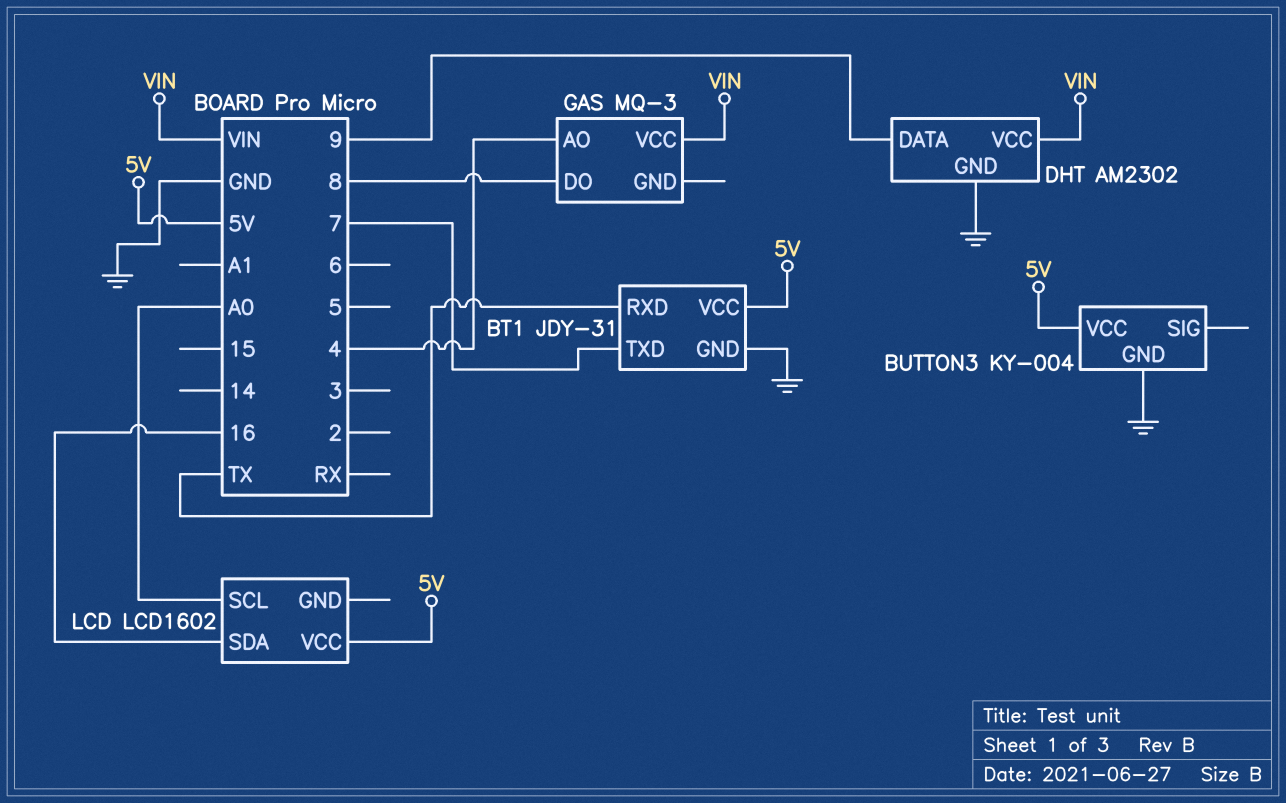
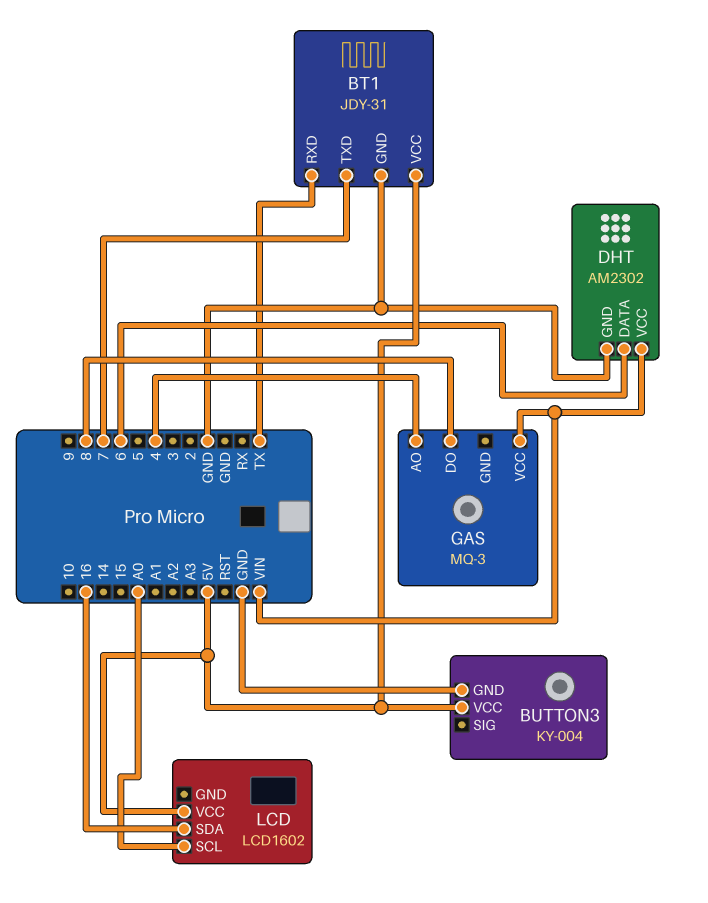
DHT pin DATA: 9 -> 6

